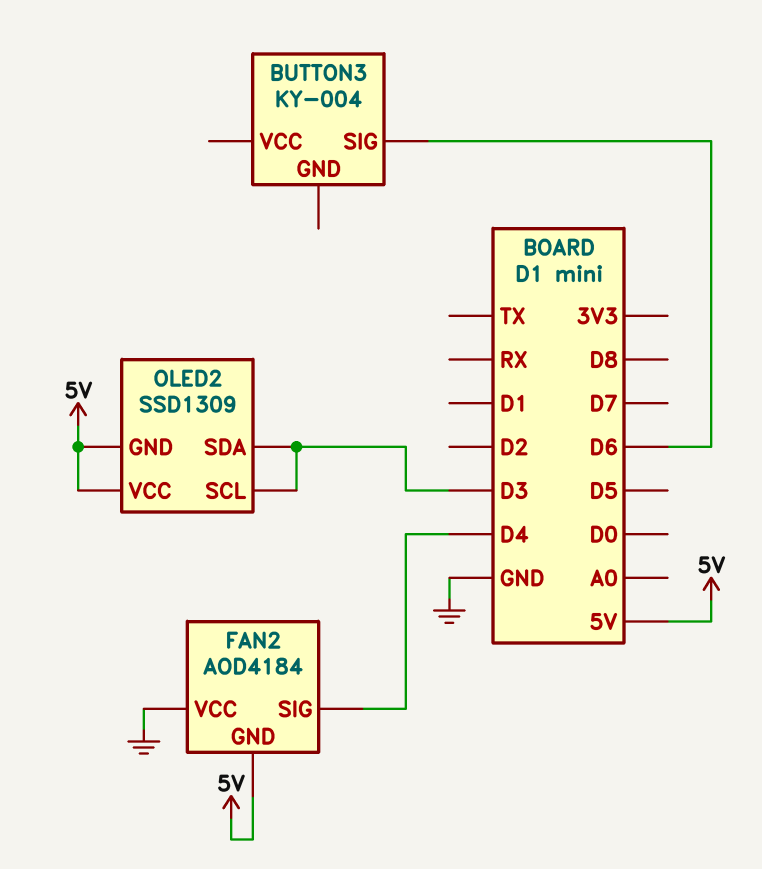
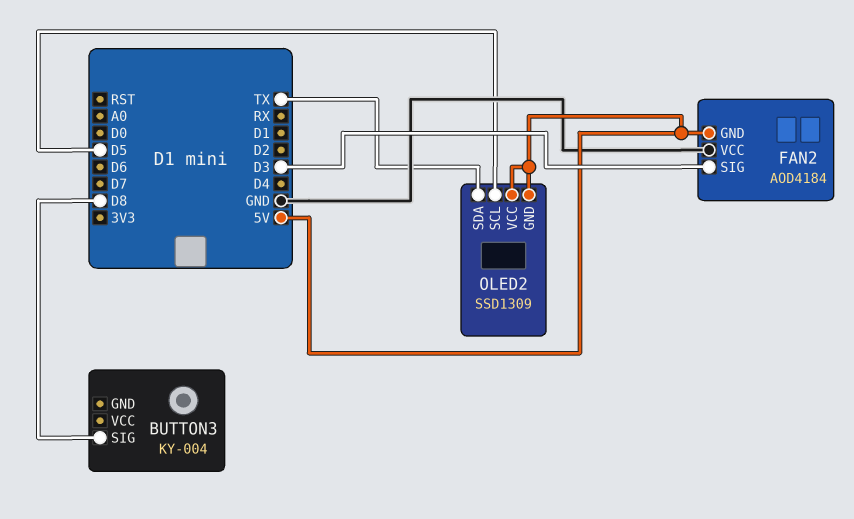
BUTTON3 pin SIG: D6 -> D8
FAN2 pin SIG: D4 -> D3
OLED2 pin SCL: D3 -> D5
OLED2 pin SDA: D3 -> TX

